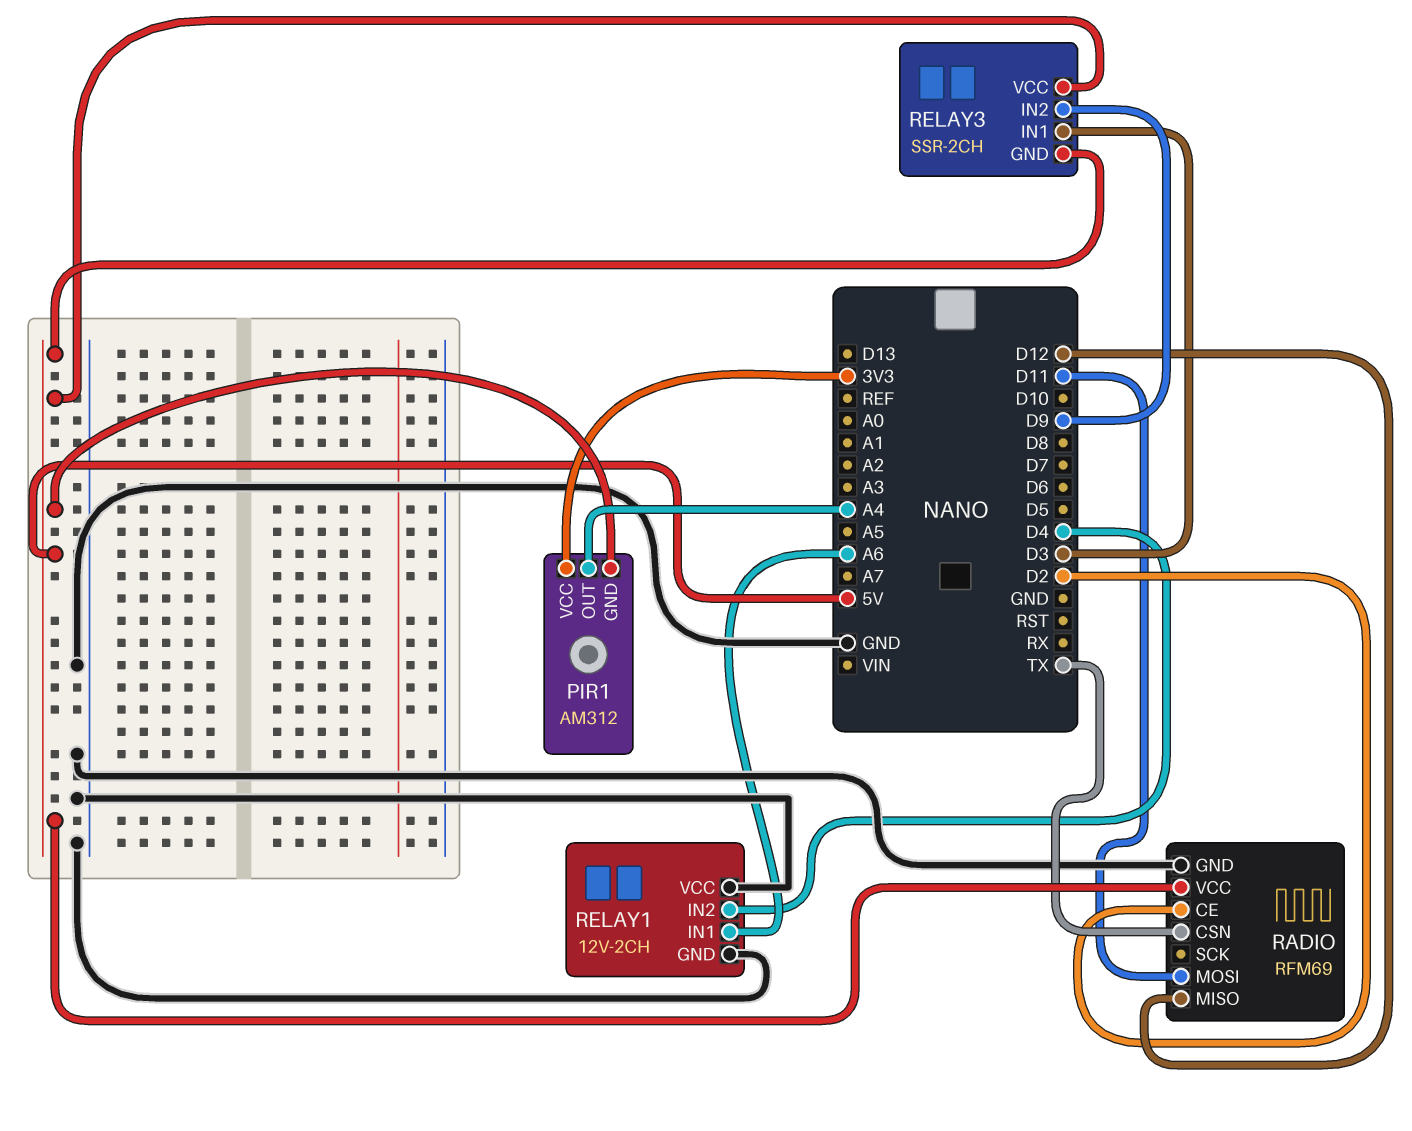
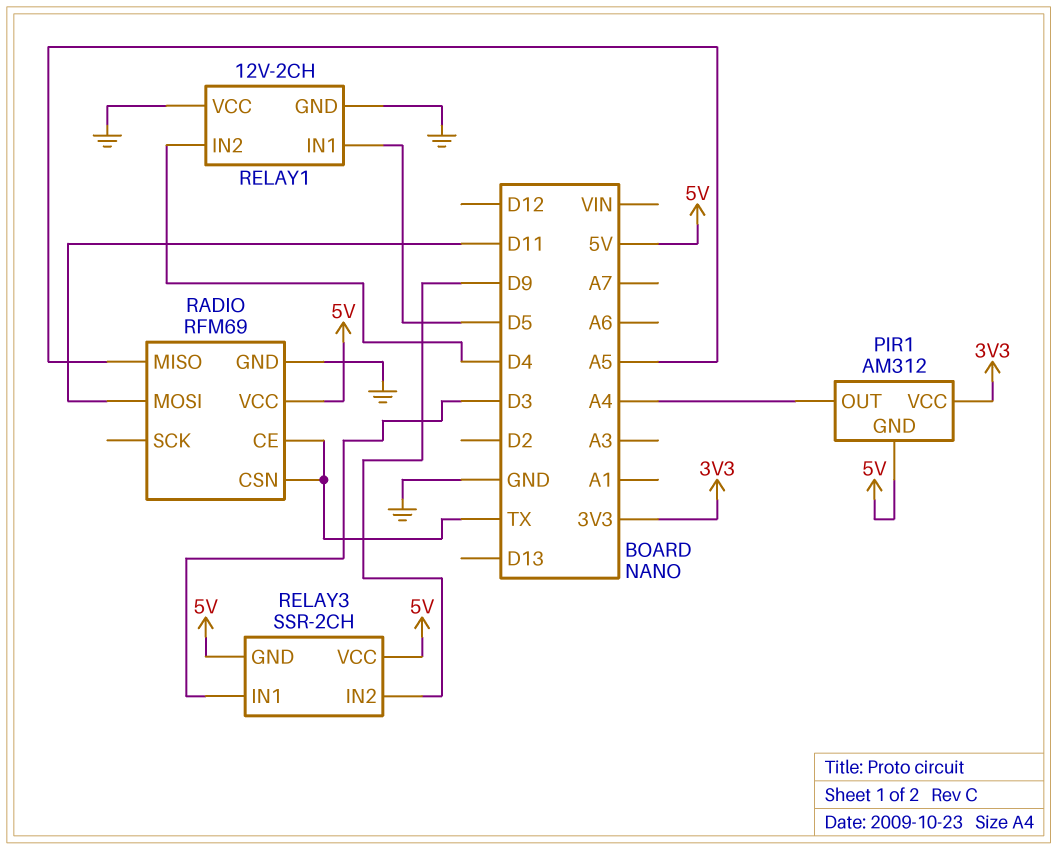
RADIO pin CE: D2 -> TX
RADIO pin MISO: D12 -> A5
RELAY1 pin IN1: A6 -> D5

